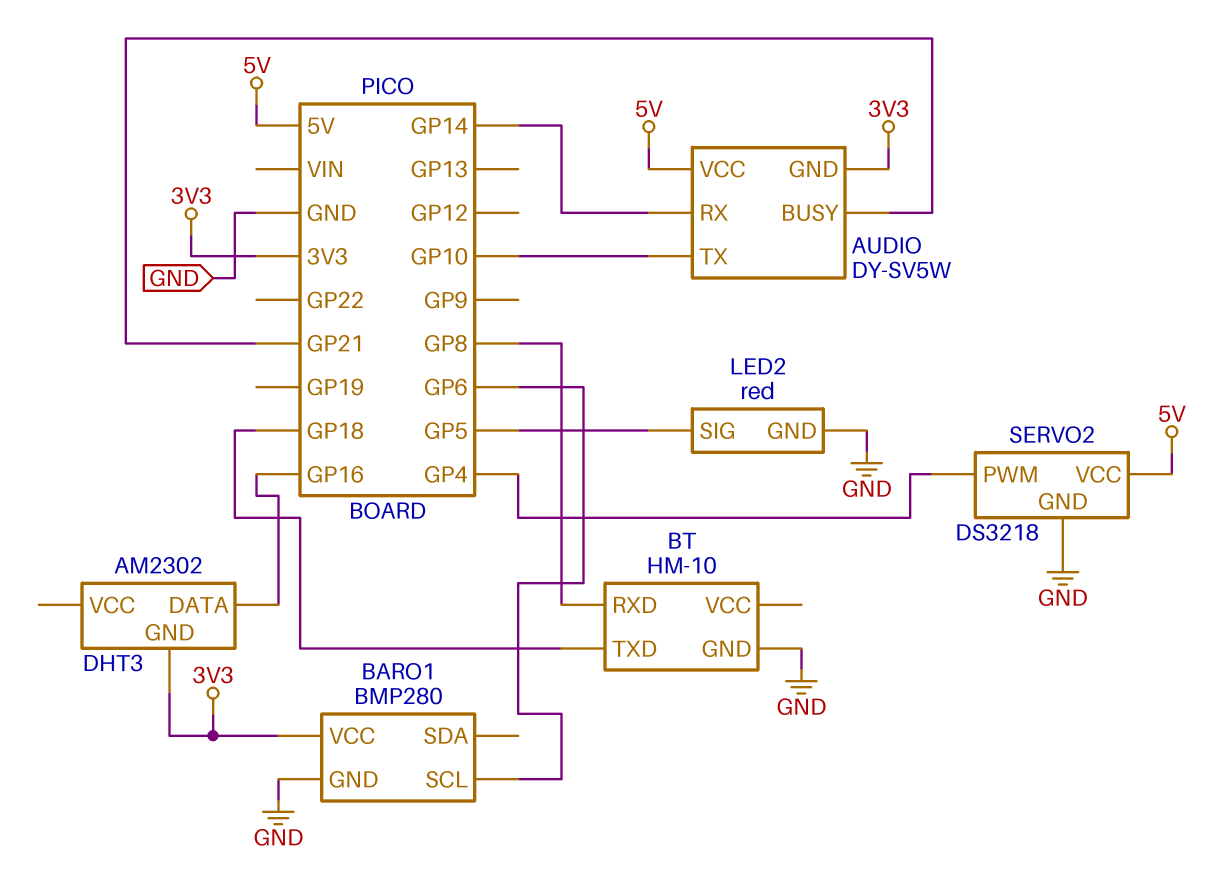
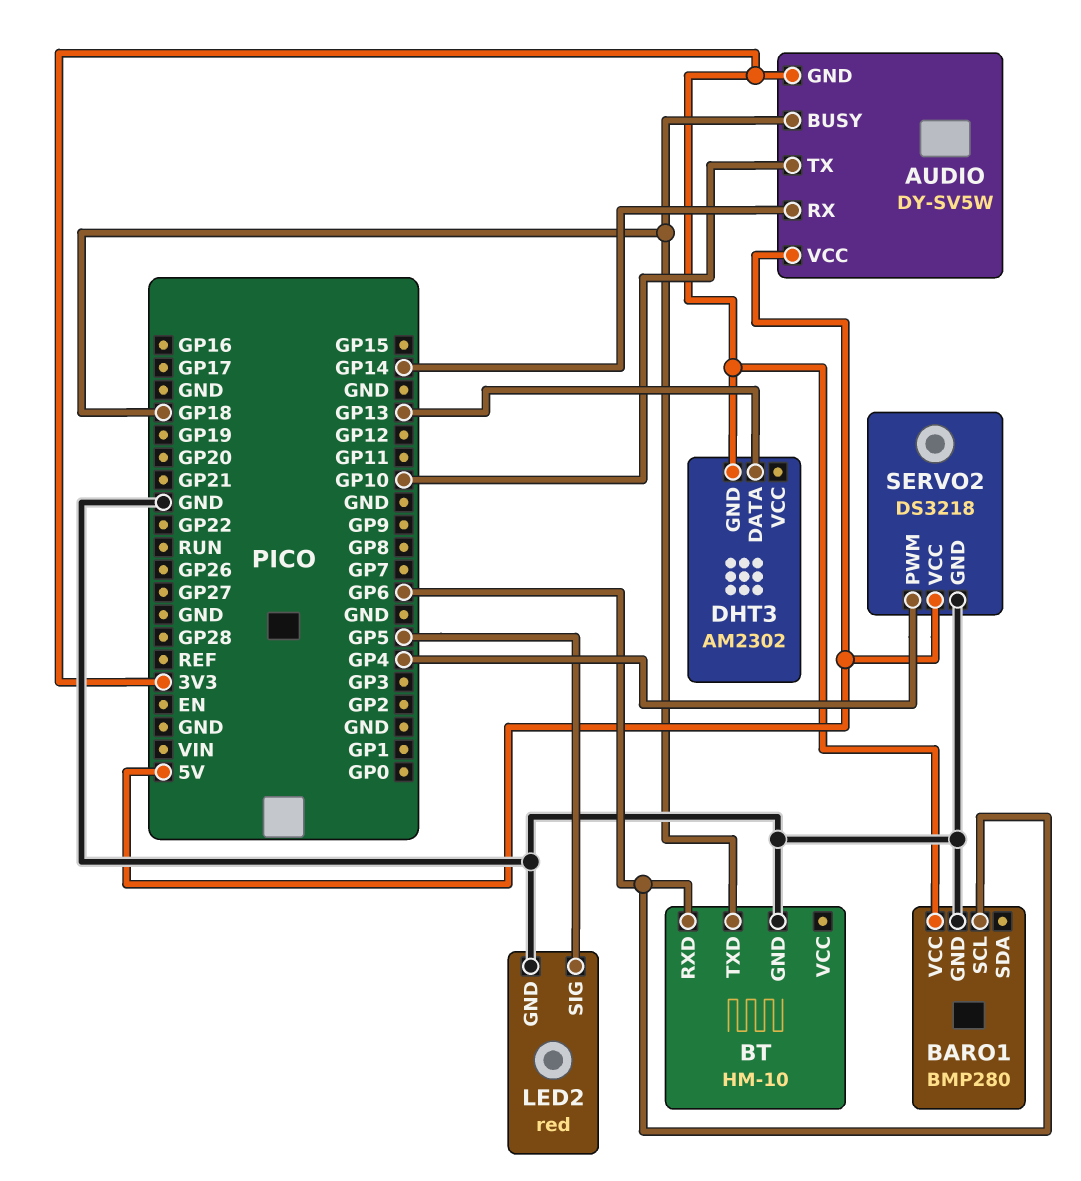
AUDIO pin BUSY: GP21 -> GP18
BT pin RXD: GP8 -> GP6
DHT3 pin DATA: GP16 -> GP13

